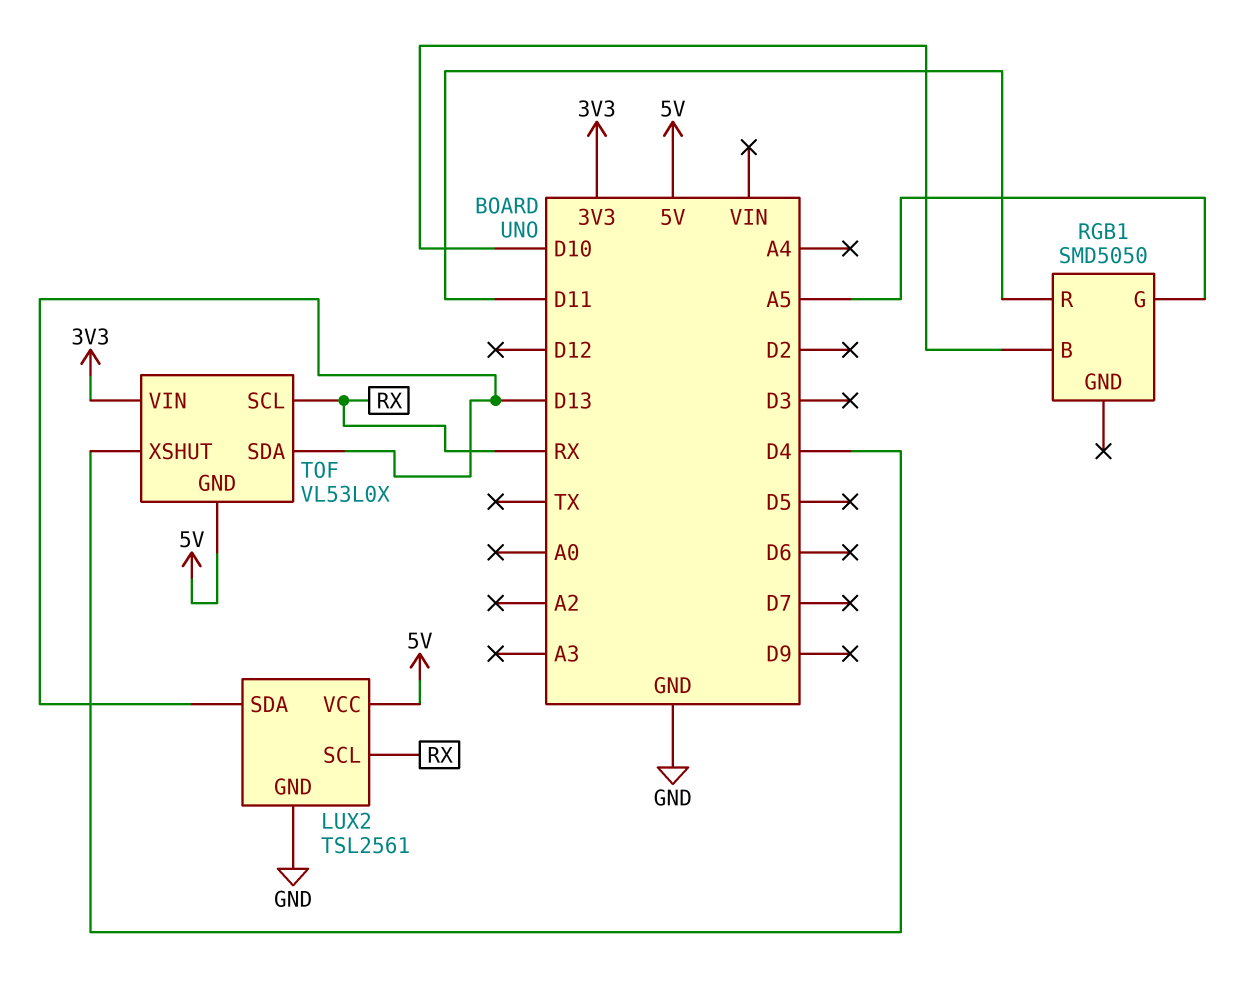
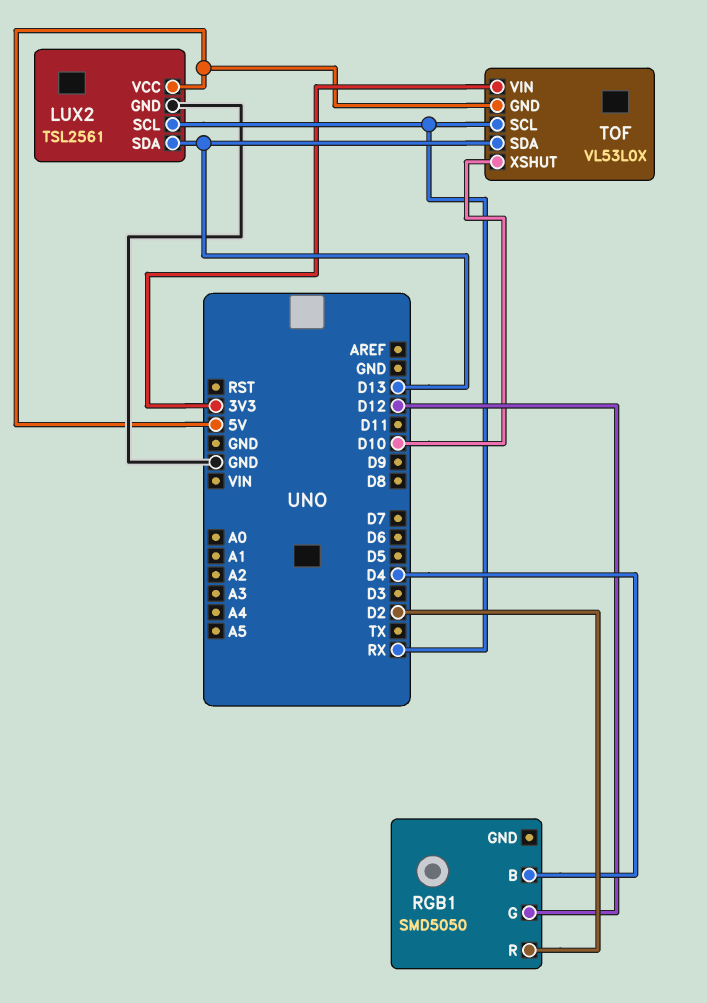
RGB1 pin B: D10 -> D4
RGB1 pin G: A5 -> D12
RGB1 pin R: D11 -> D2
TOF pin XSHUT: D4 -> D10

